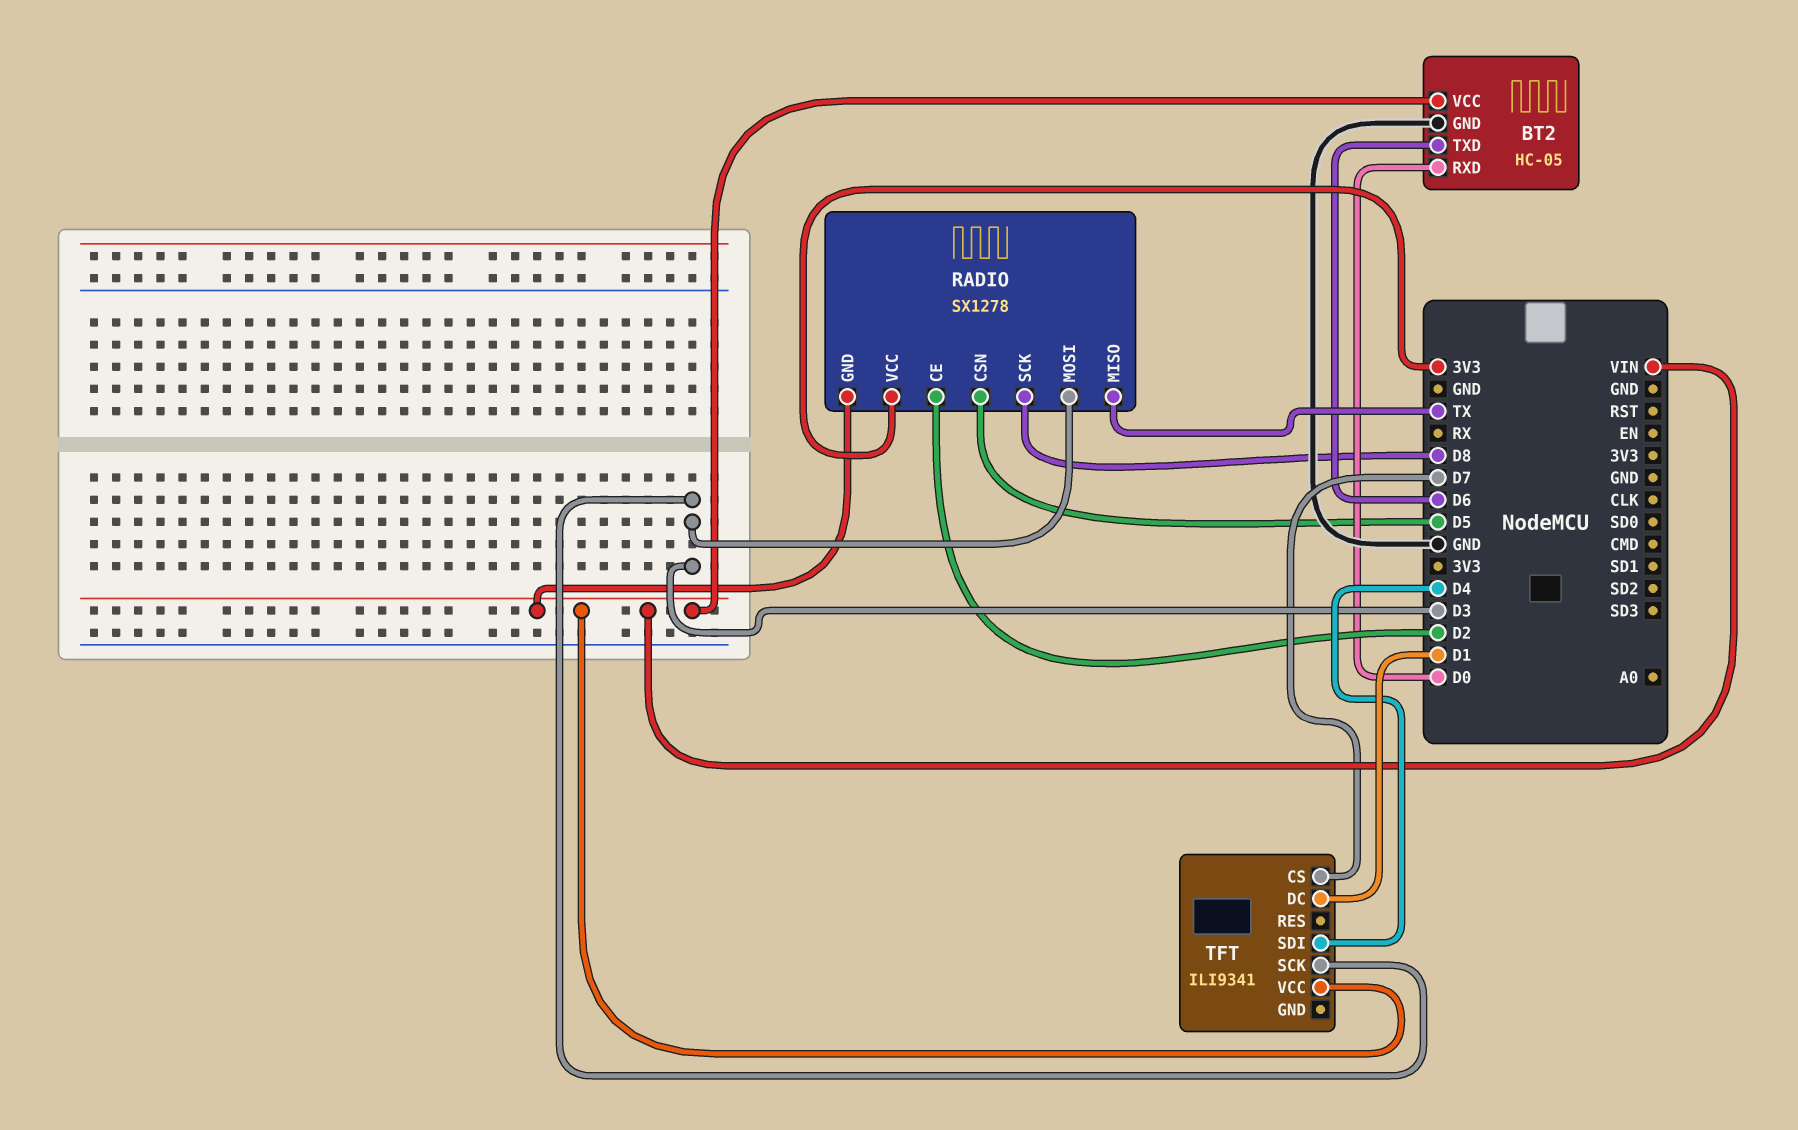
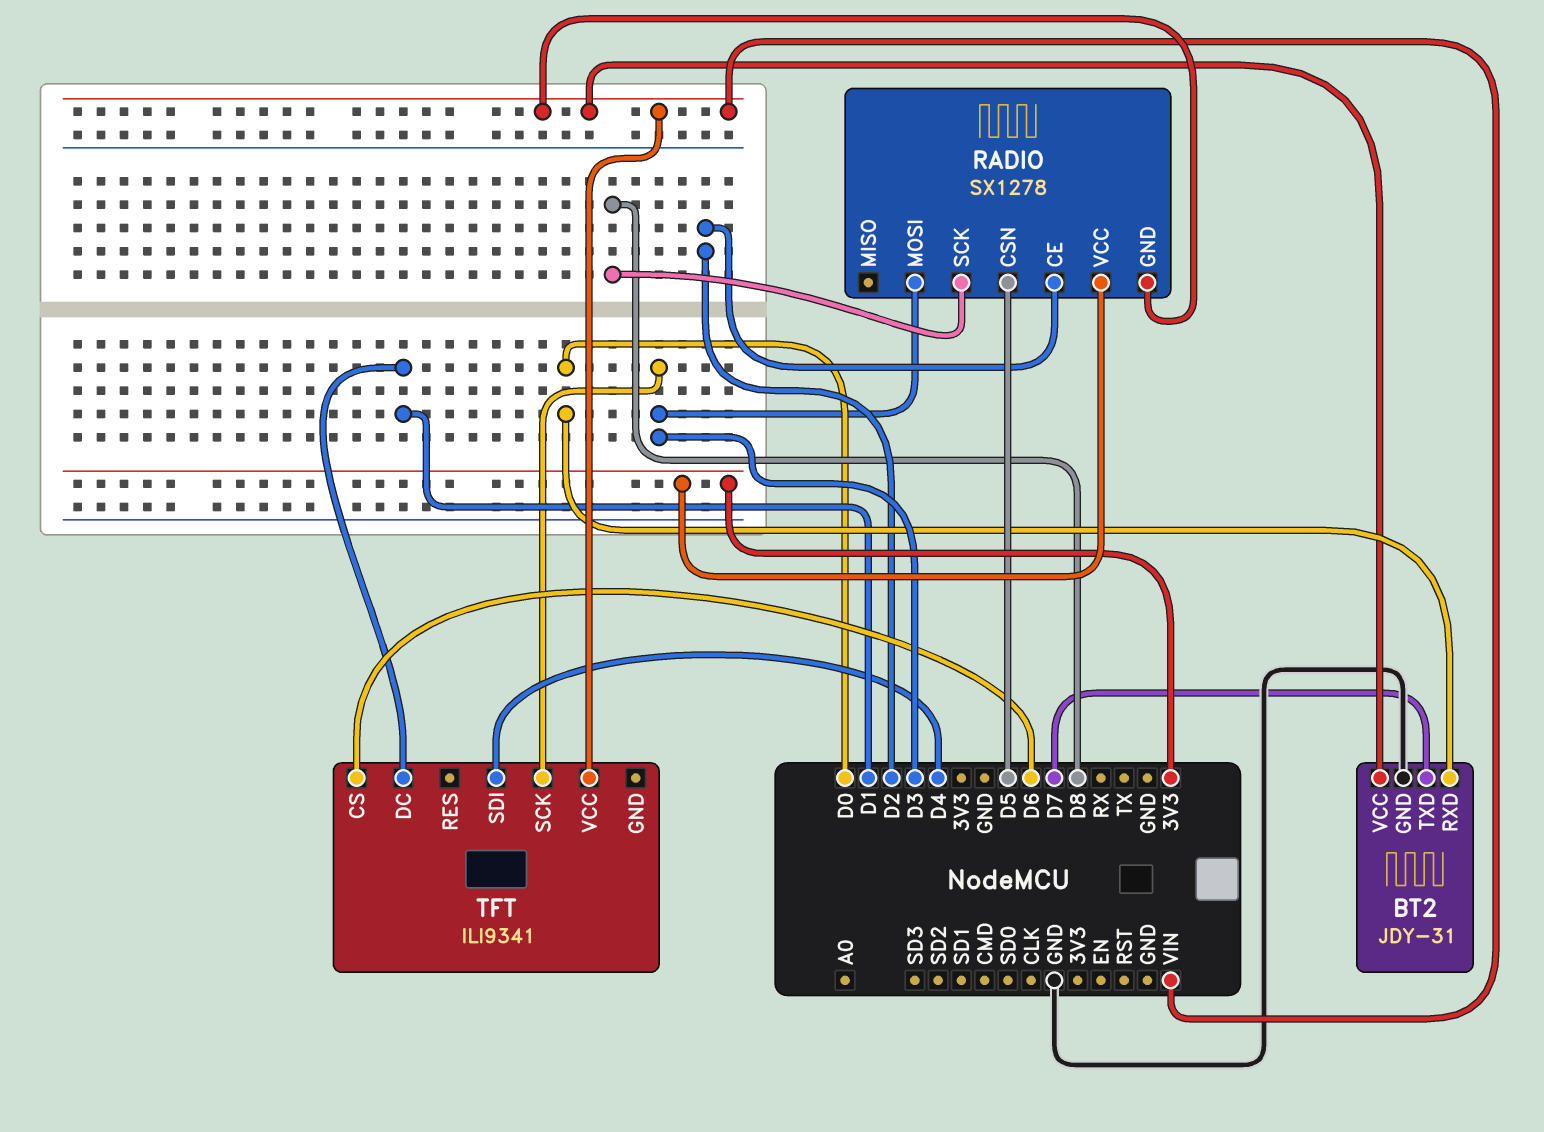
BT2: HC-05 -> JDY-31
BT2 pin TXD: D6 -> D7
RADIO pin MISO: TX -> none
TFT pin CS: D7 -> D6

